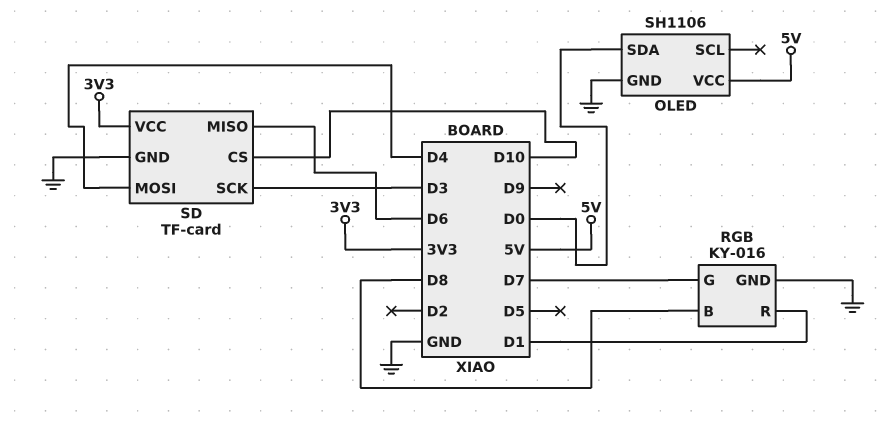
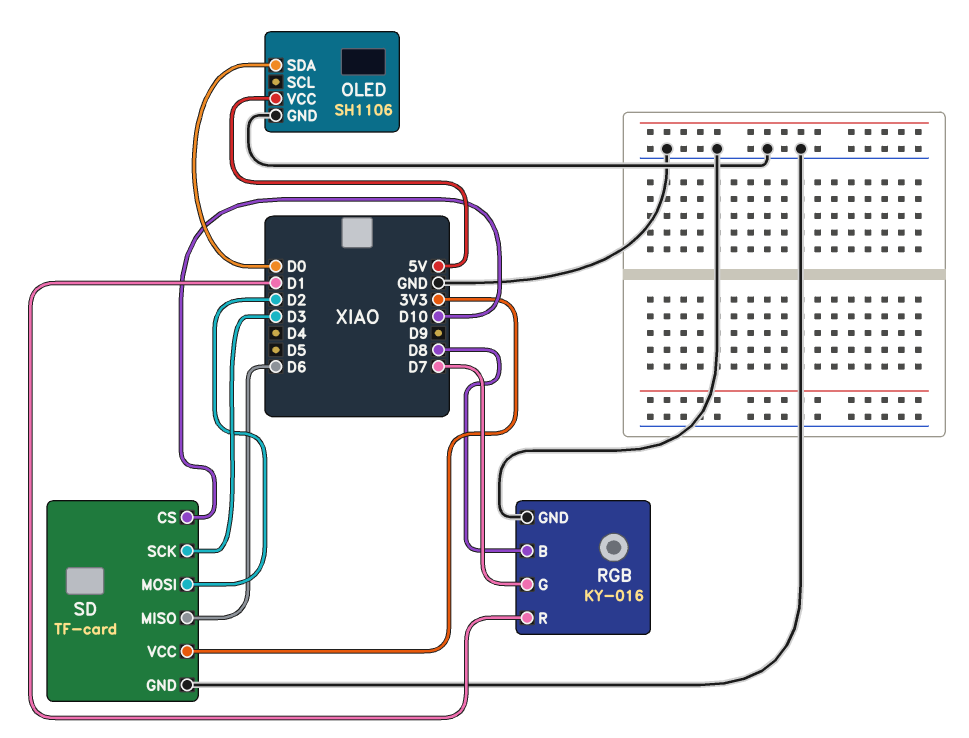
SD pin MOSI: D4 -> D2

